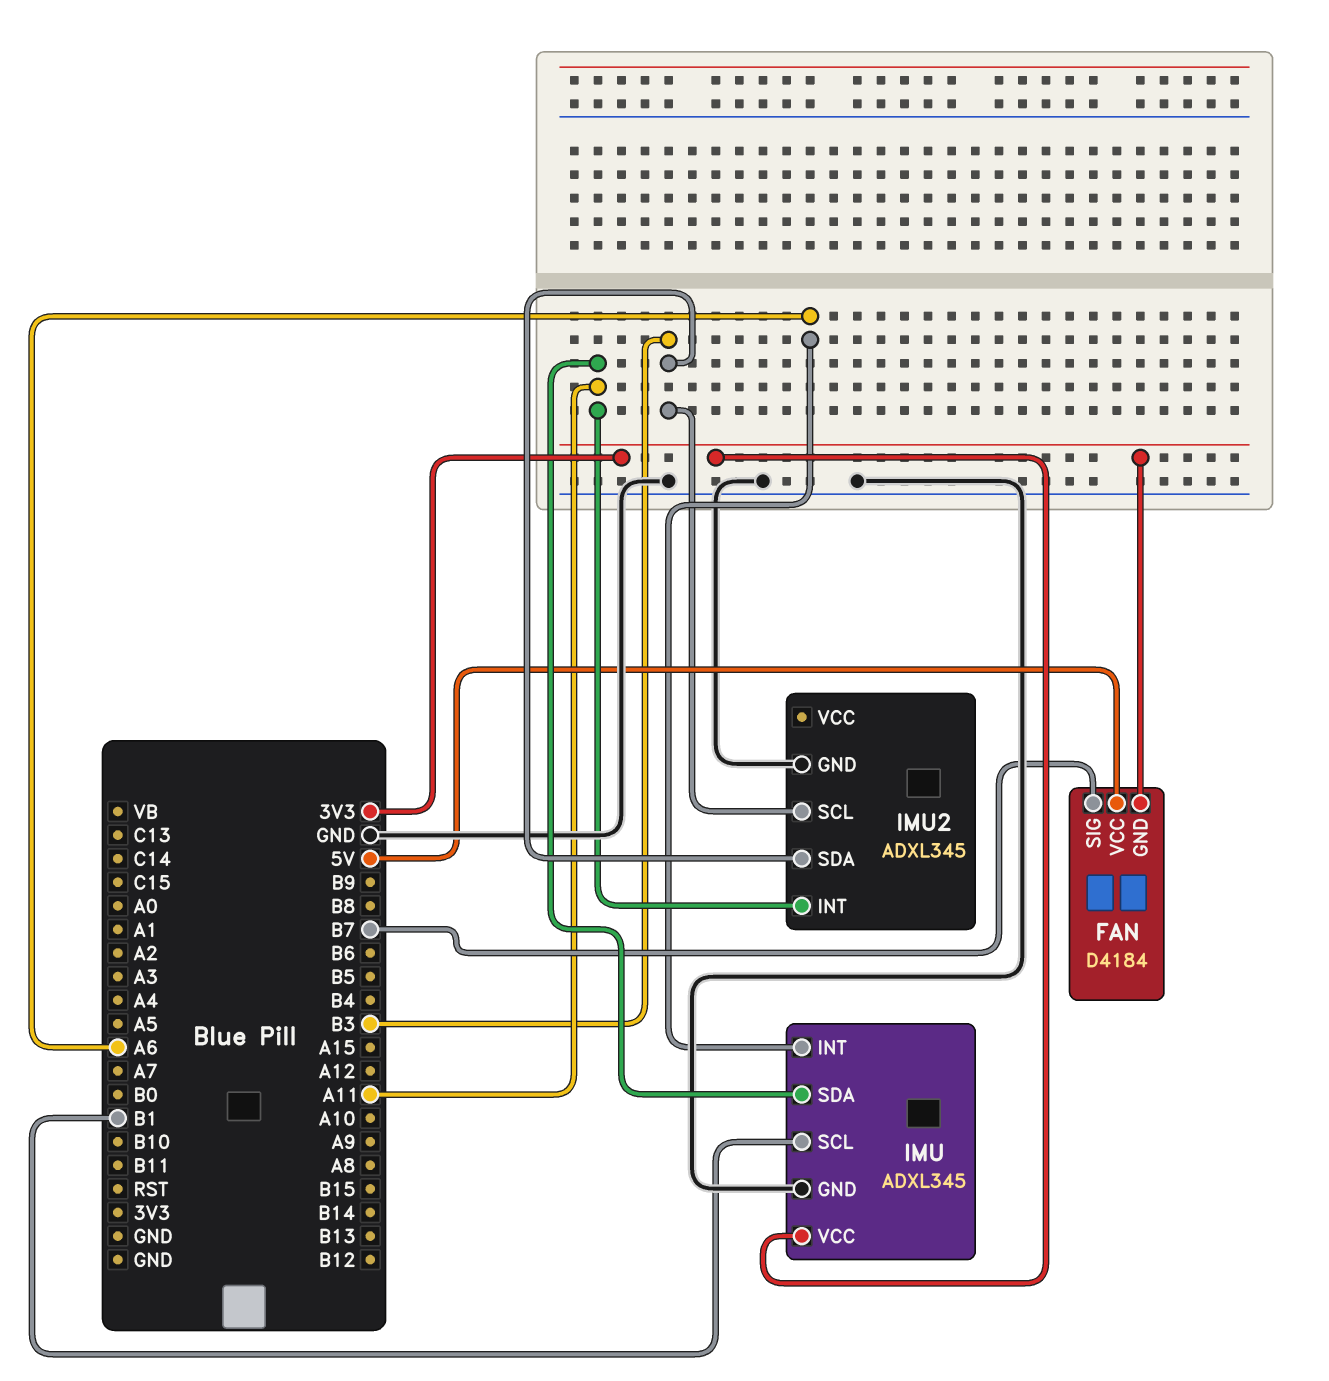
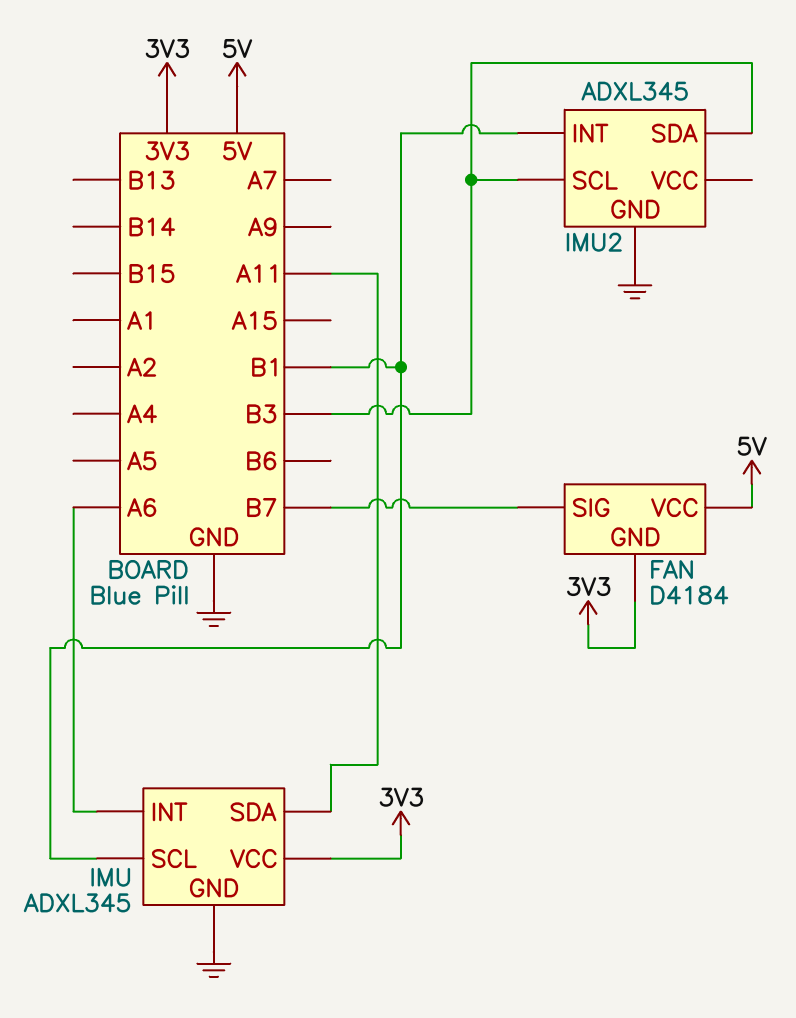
IMU2 pin INT: A11 -> B1

